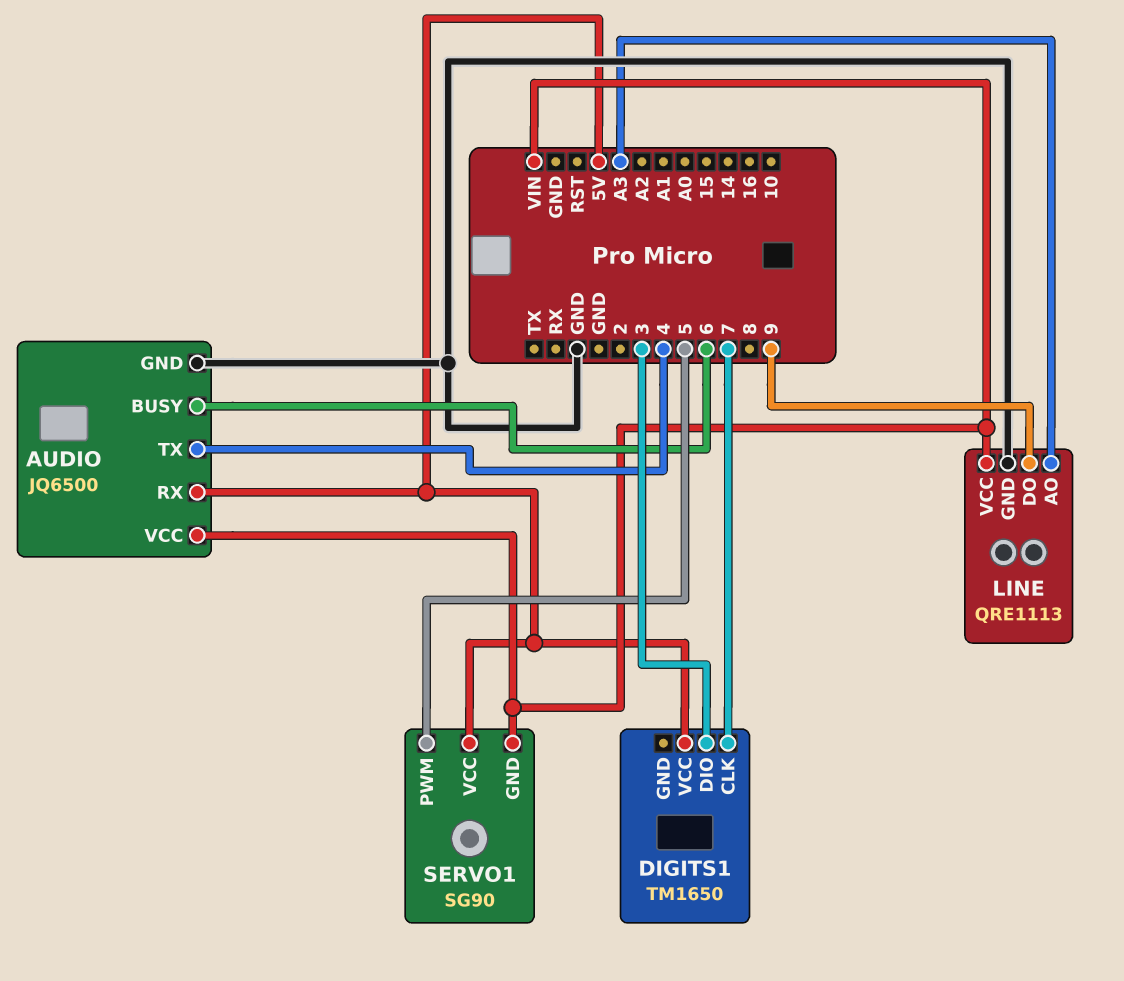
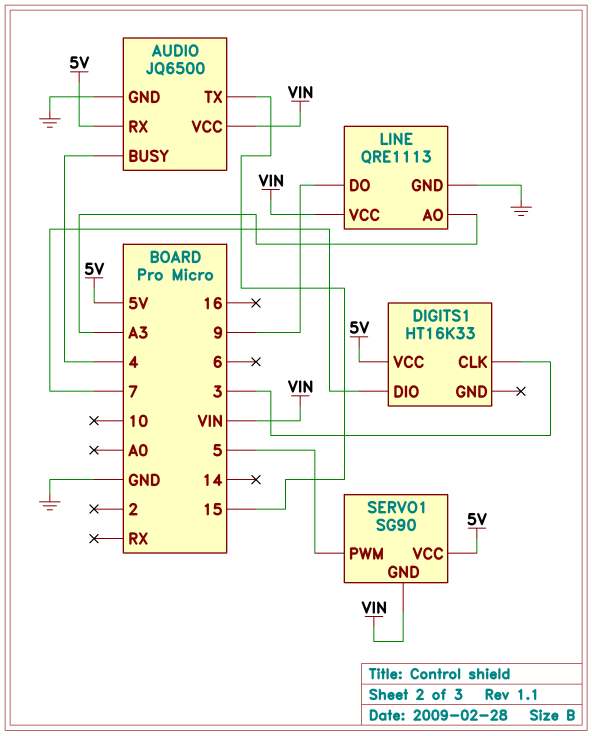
AUDIO pin BUSY: 6 -> 4
AUDIO pin TX: 4 -> 15
DIGITS1: TM1650 -> HT16K33
DIGITS1 pin CLK: 7 -> 3
DIGITS1 pin DIO: 3 -> 7

